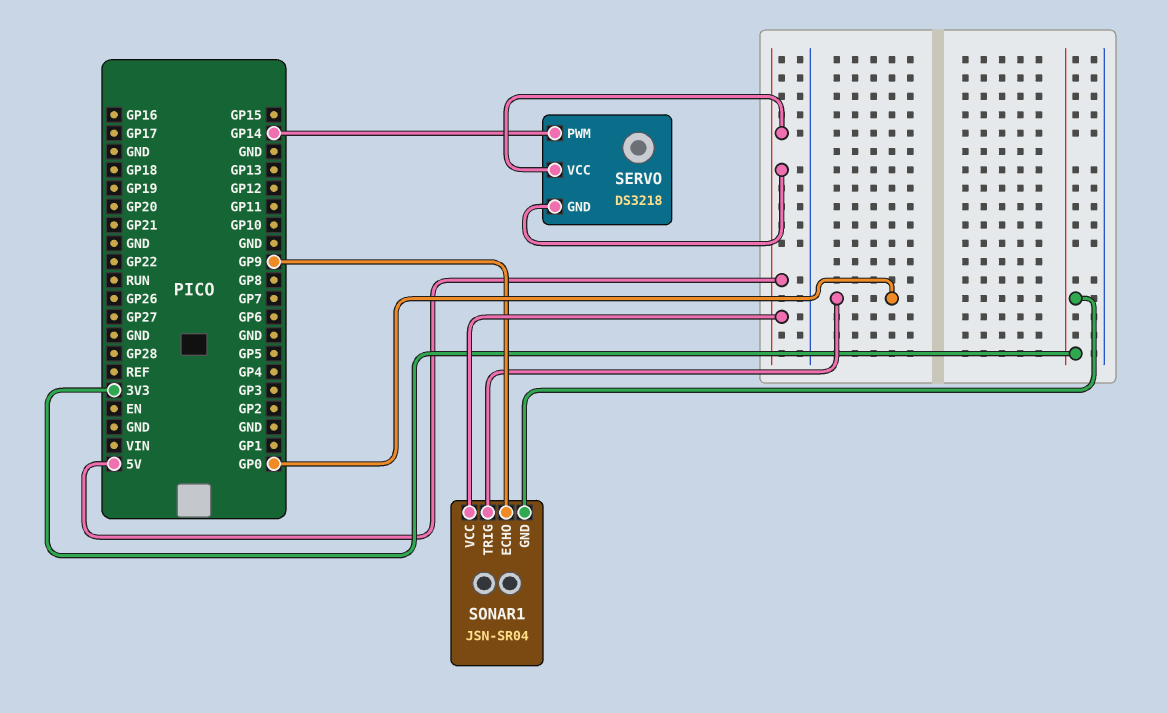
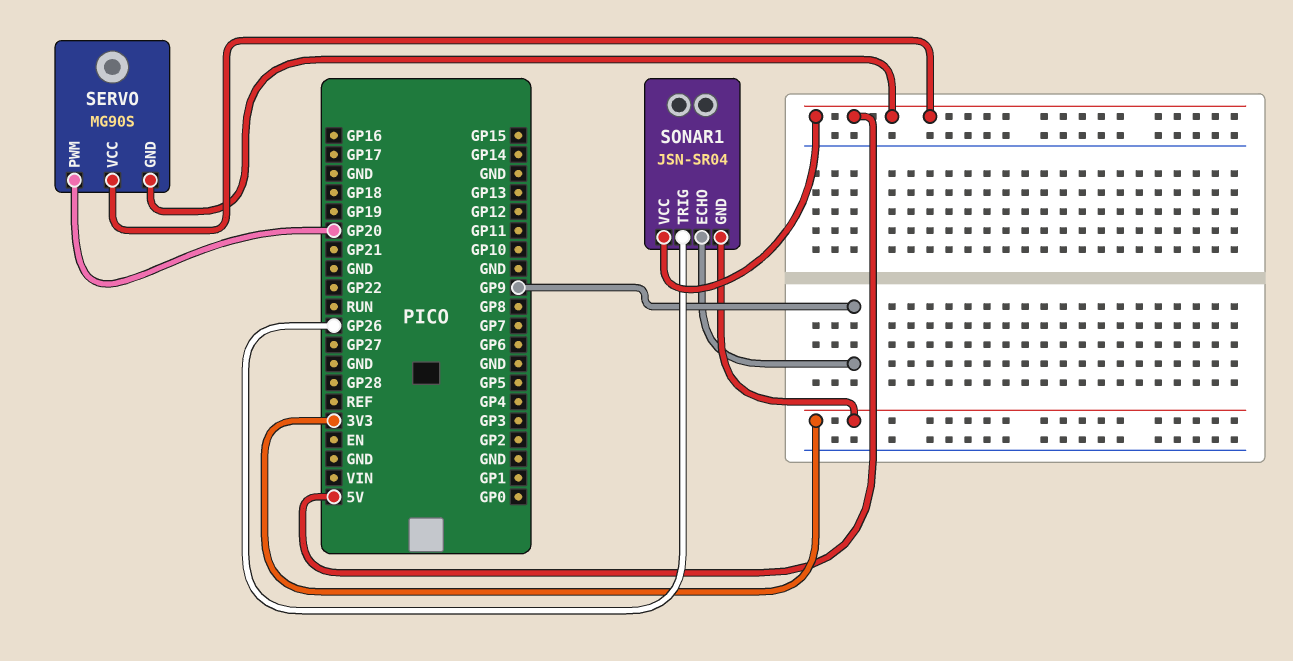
SERVO: DS3218 -> MG90S
SERVO pin PWM: GP14 -> GP20
SONAR1 pin TRIG: GP0 -> GP26

